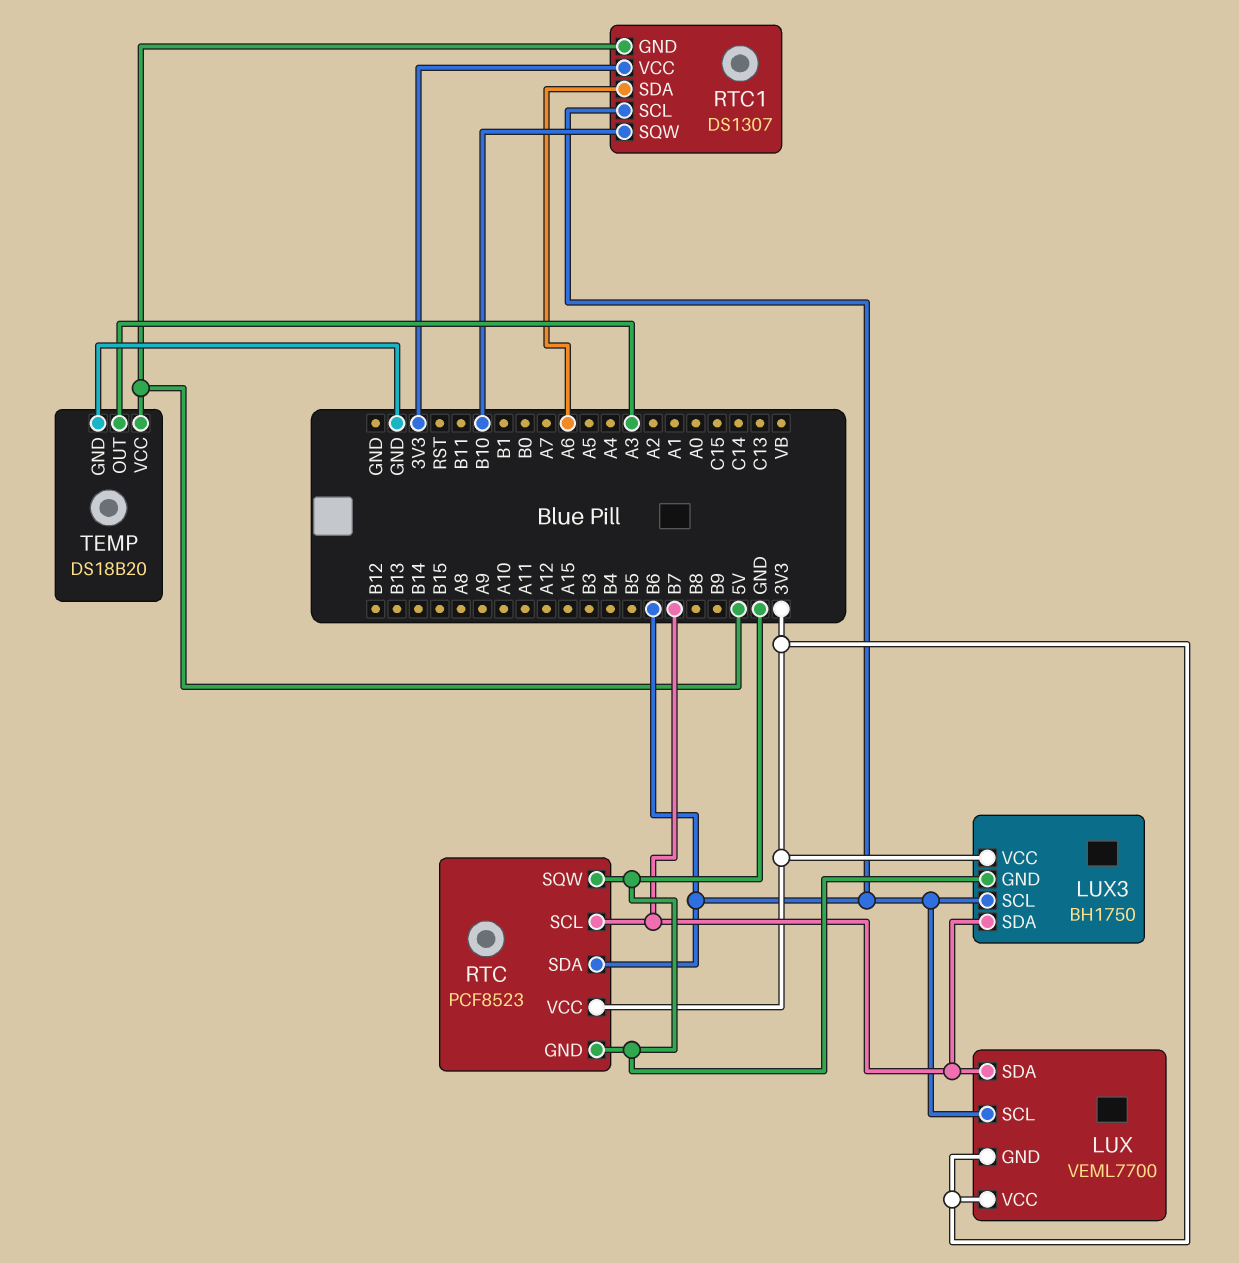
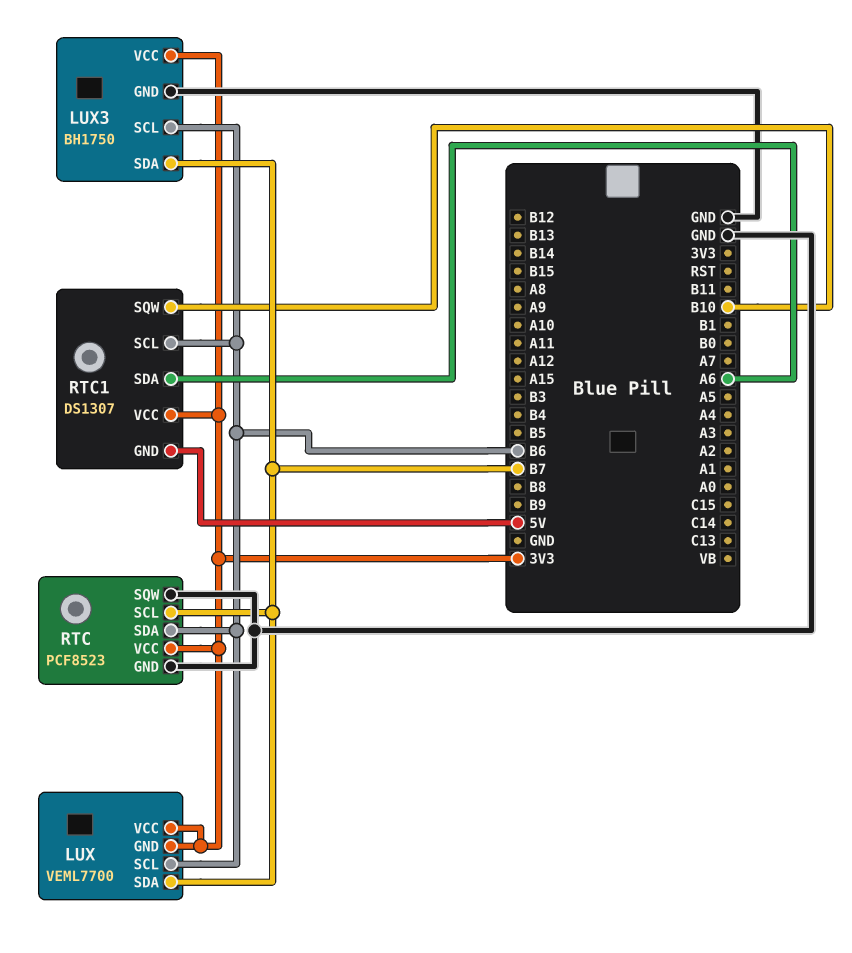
TEMP: DS18B20 -> none
TEMP pin GND: GND -> none
TEMP pin OUT: A3 -> none
TEMP pin VCC: 5V -> none

